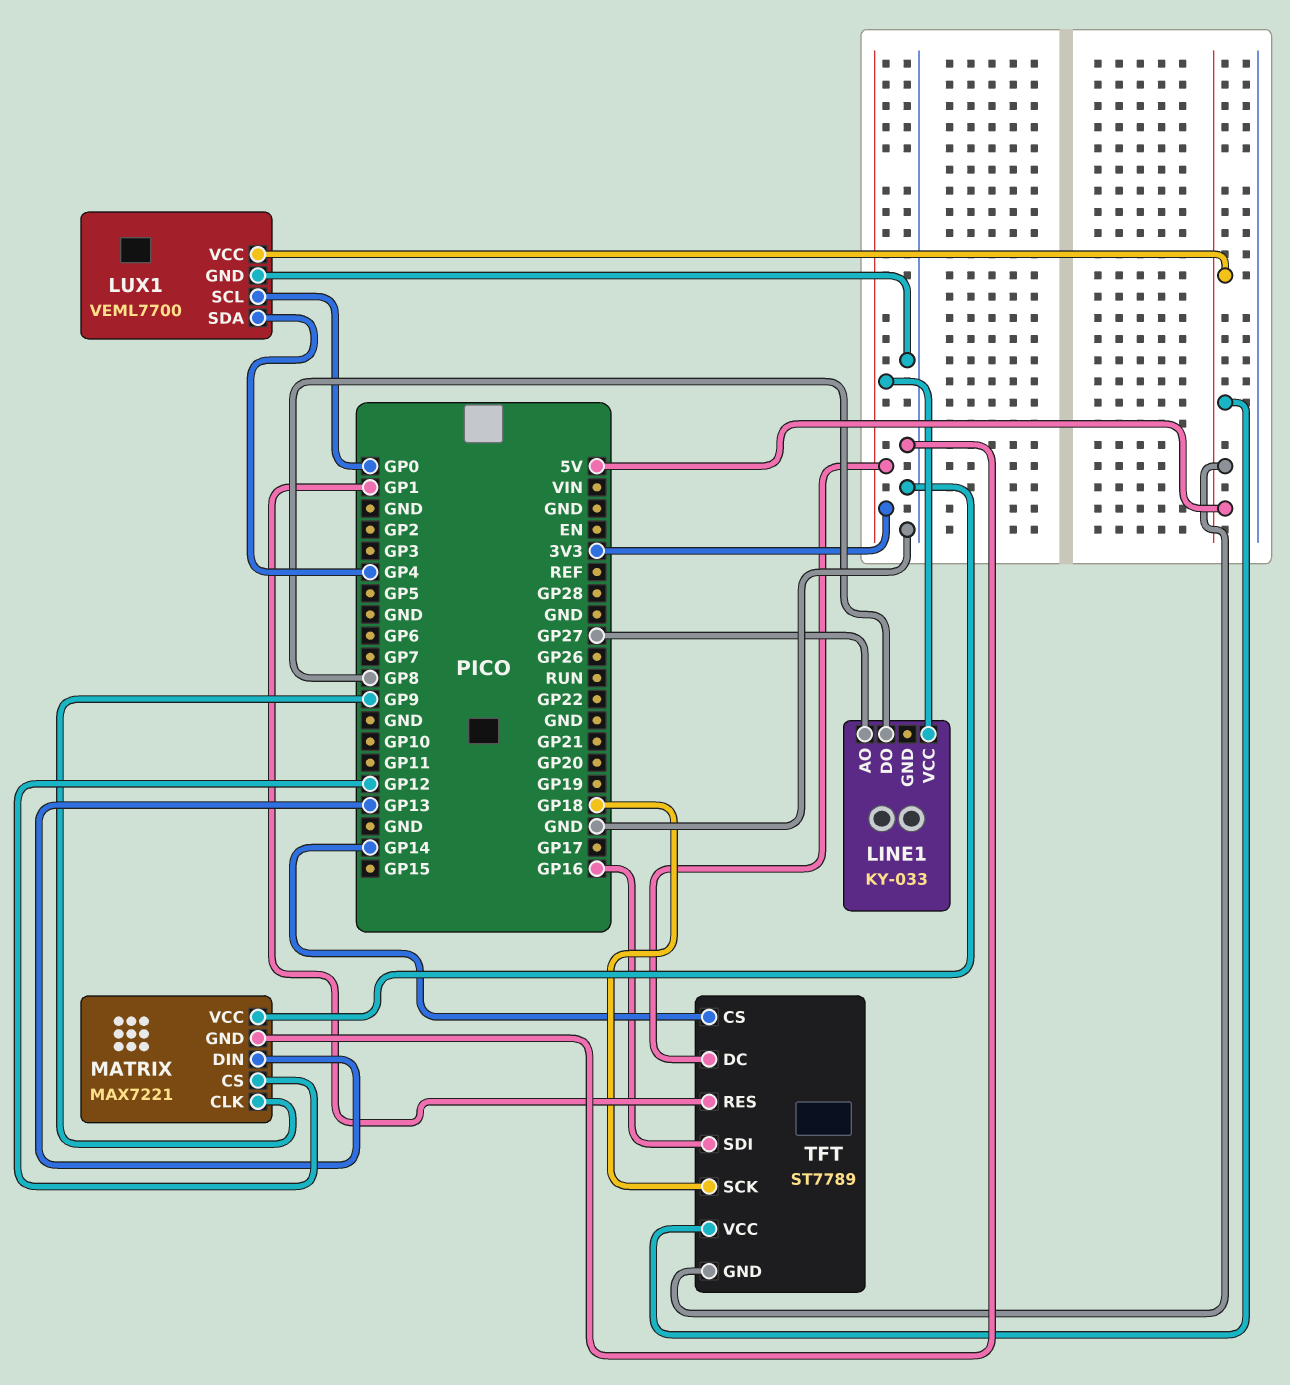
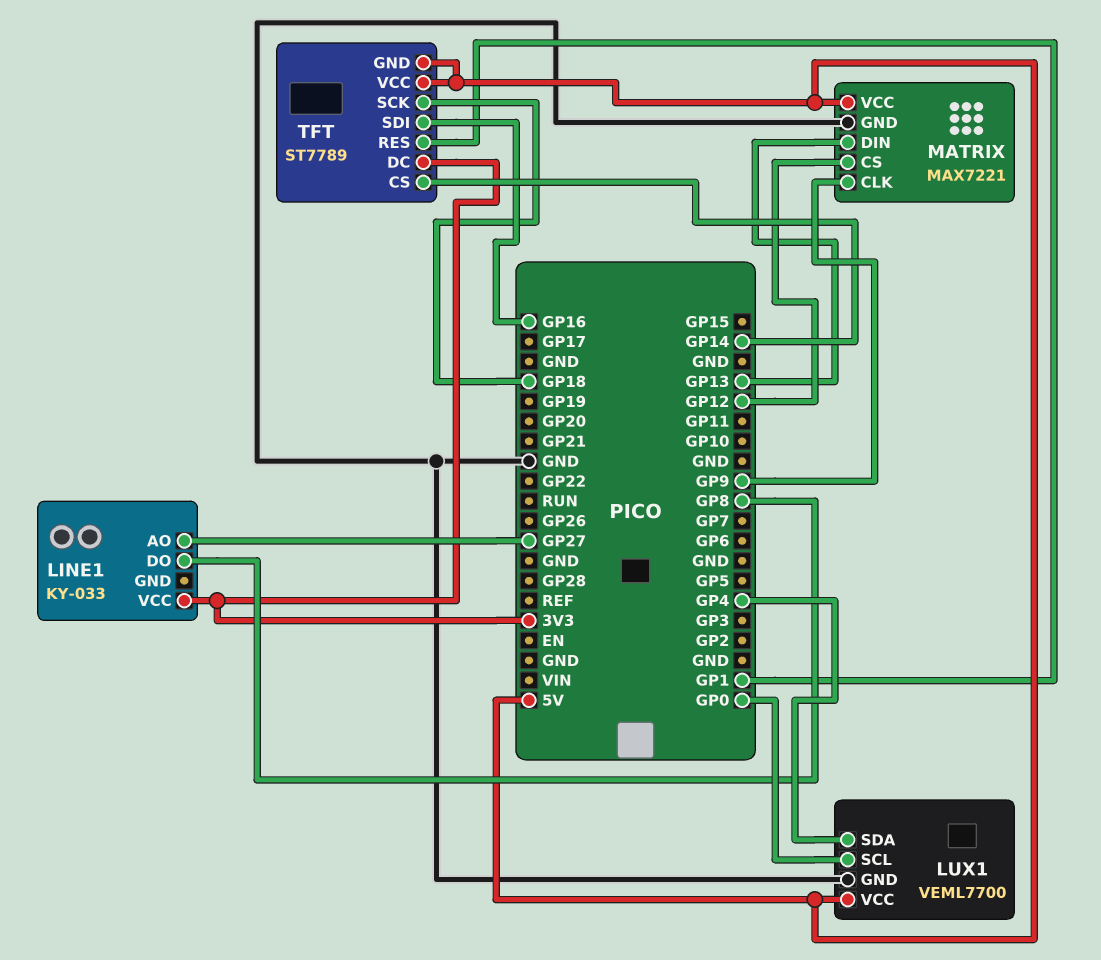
MATRIX pin VCC: GND -> 5V

